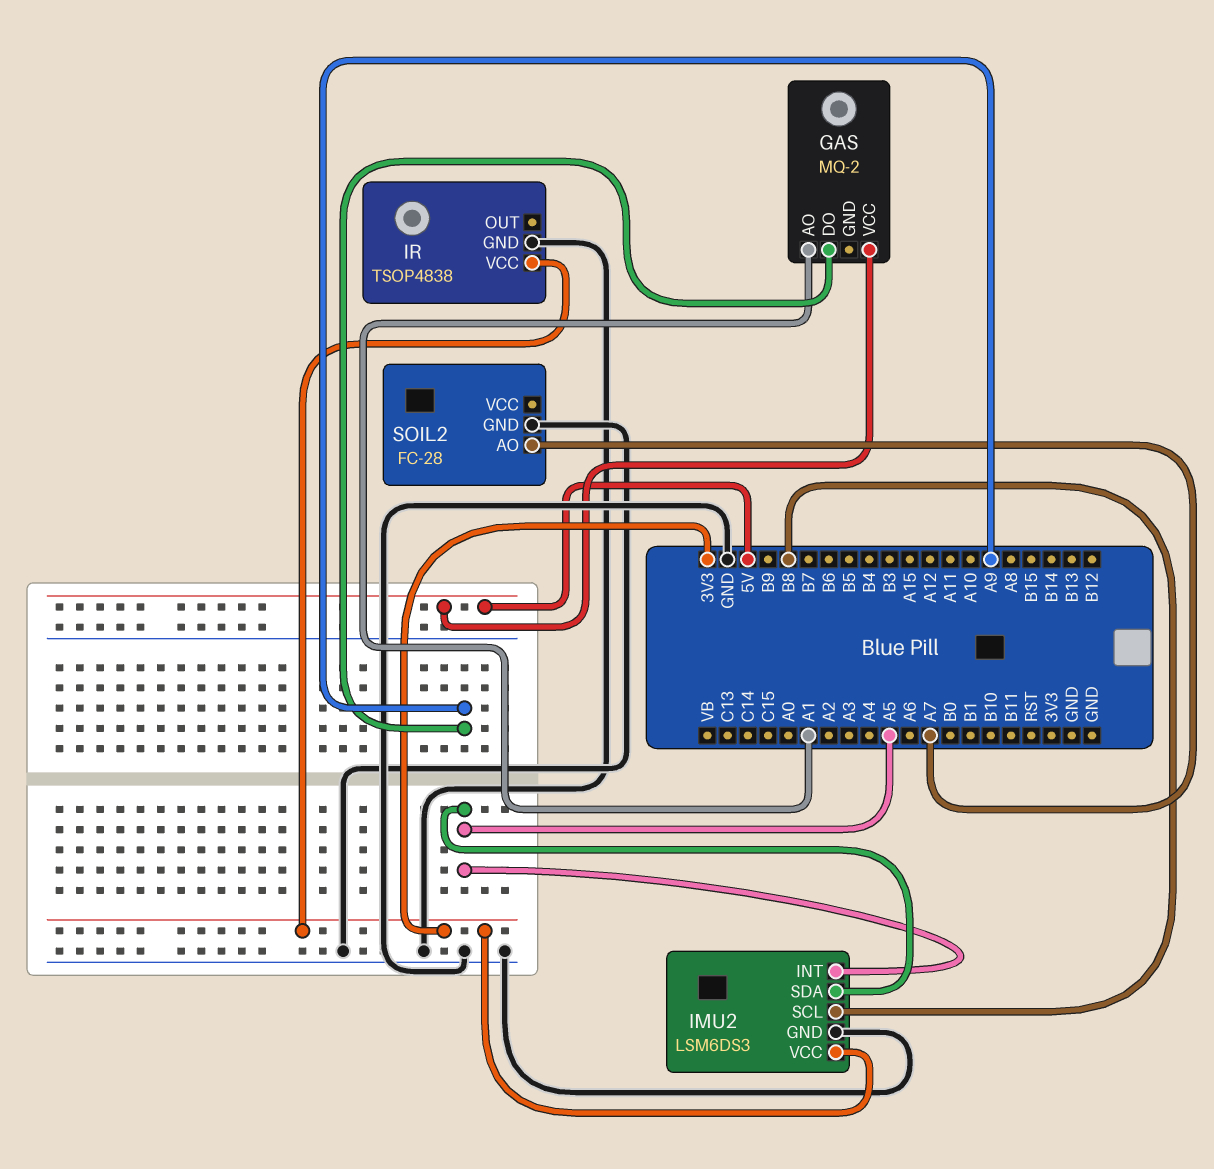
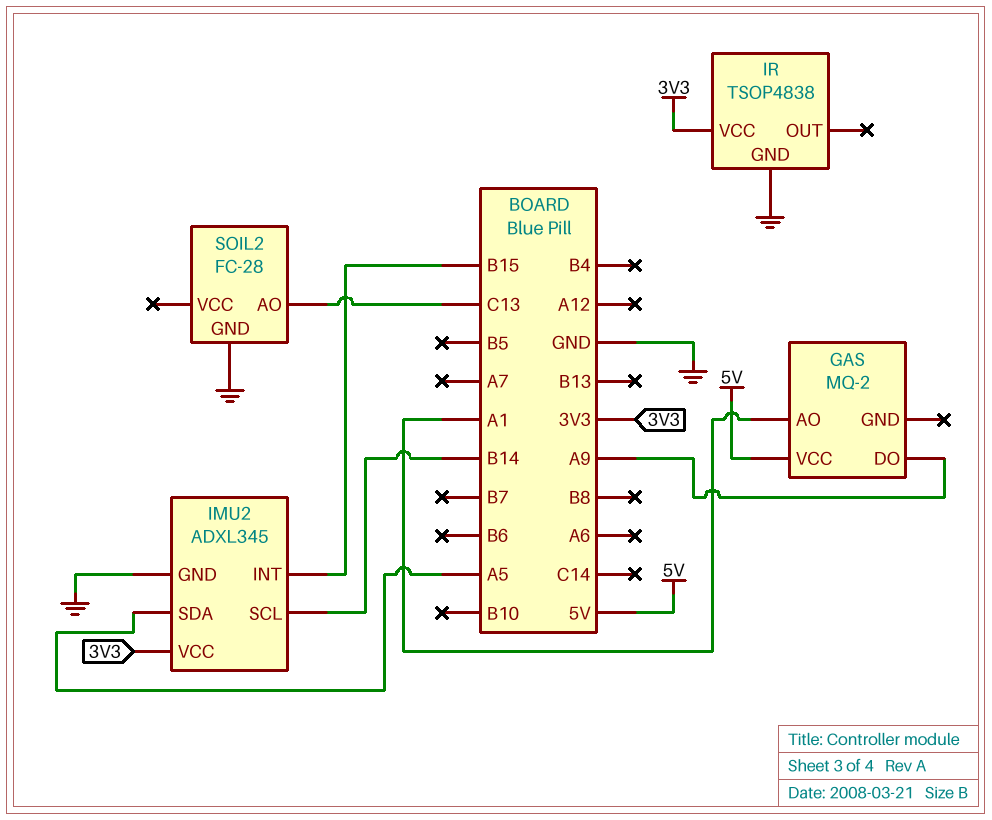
IMU2: LSM6DS3 -> ADXL345
IMU2 pin INT: A5 -> B15
IMU2 pin SCL: B8 -> B14
SOIL2 pin AO: A7 -> C13

